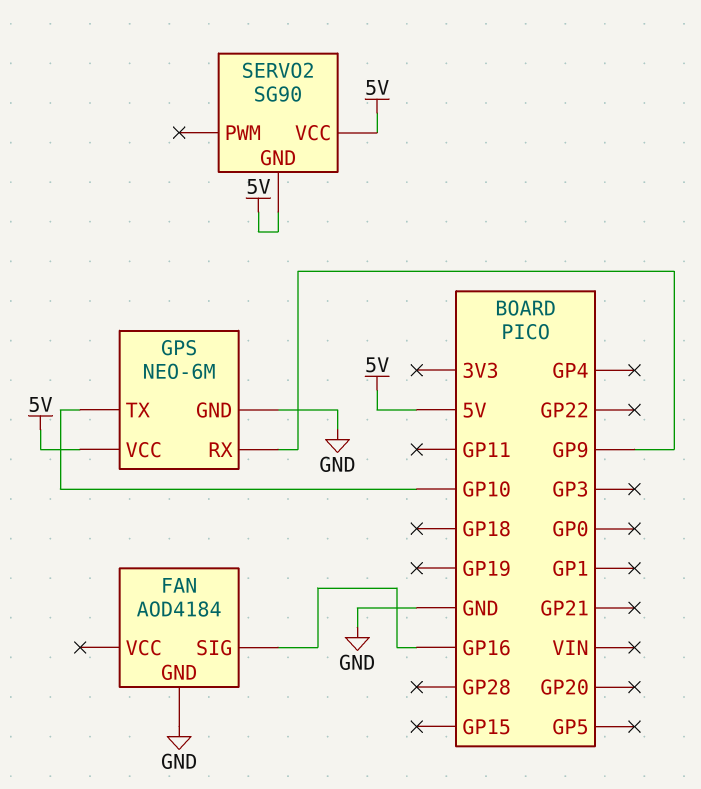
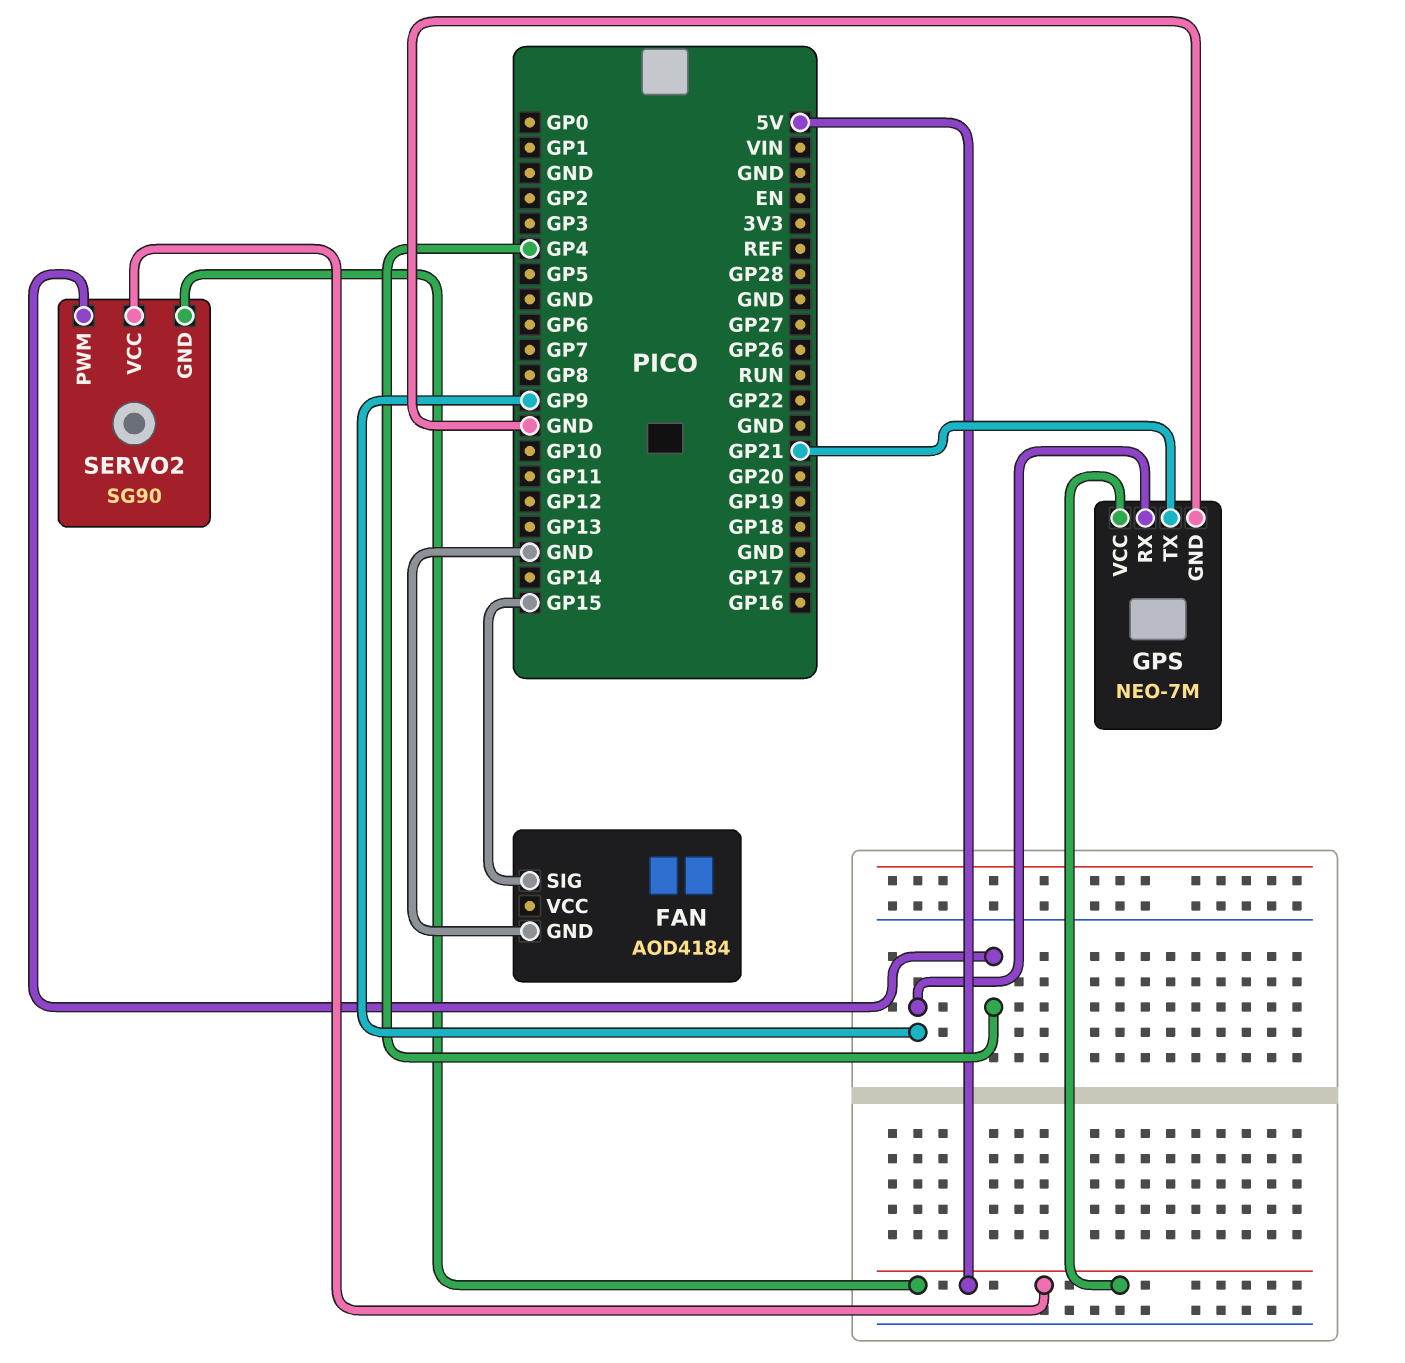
FAN pin SIG: GP16 -> GP15
GPS: NEO-6M -> NEO-7M
GPS pin TX: GP10 -> GP21
SERVO2 pin PWM: none -> GP4

